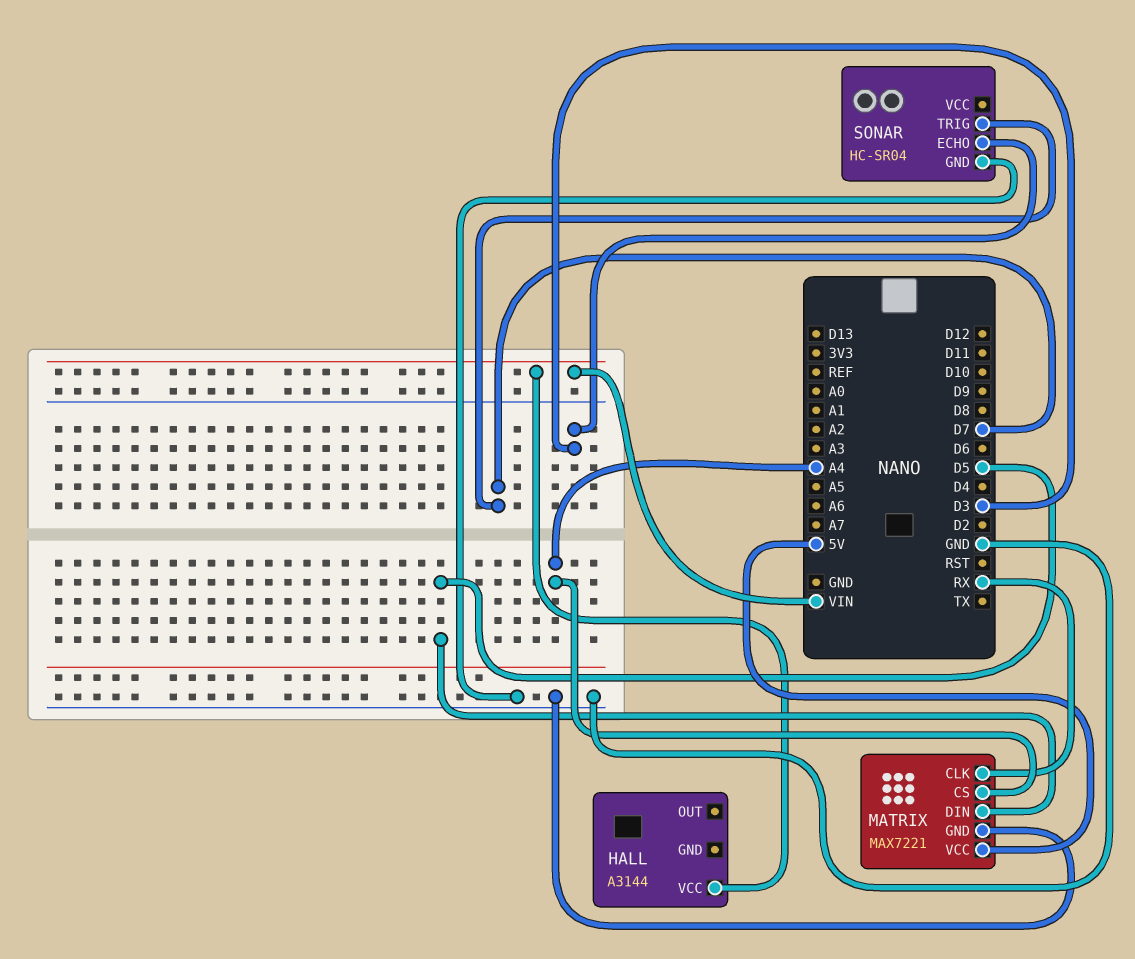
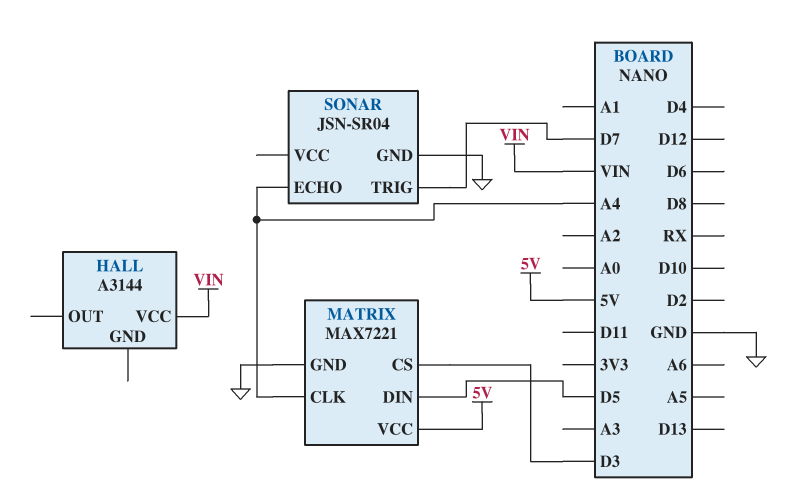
MATRIX pin CLK: RX -> A4
MATRIX pin CS: A4 -> D3
SONAR: HC-SR04 -> JSN-SR04
SONAR pin ECHO: D3 -> A4

